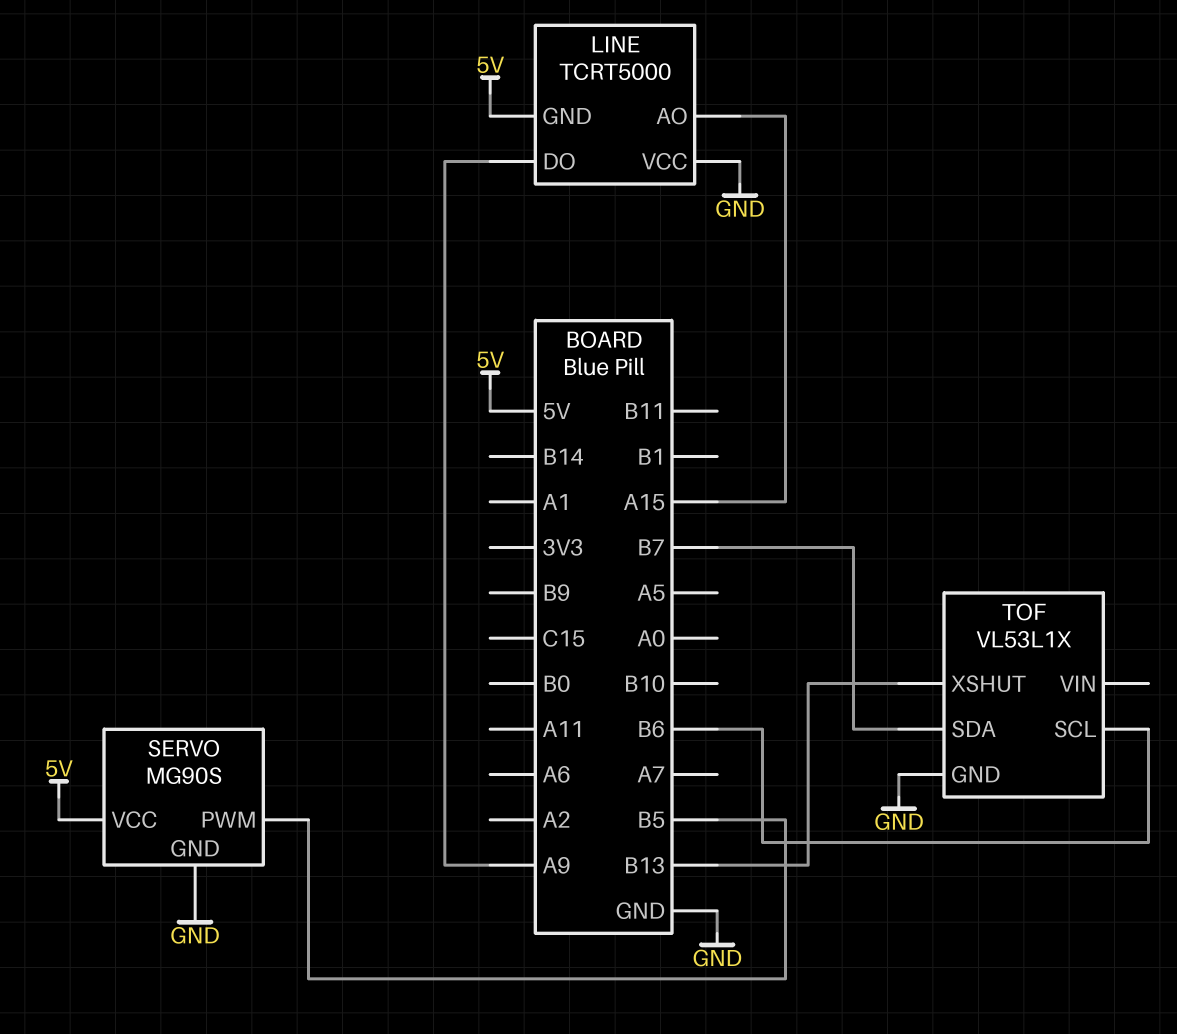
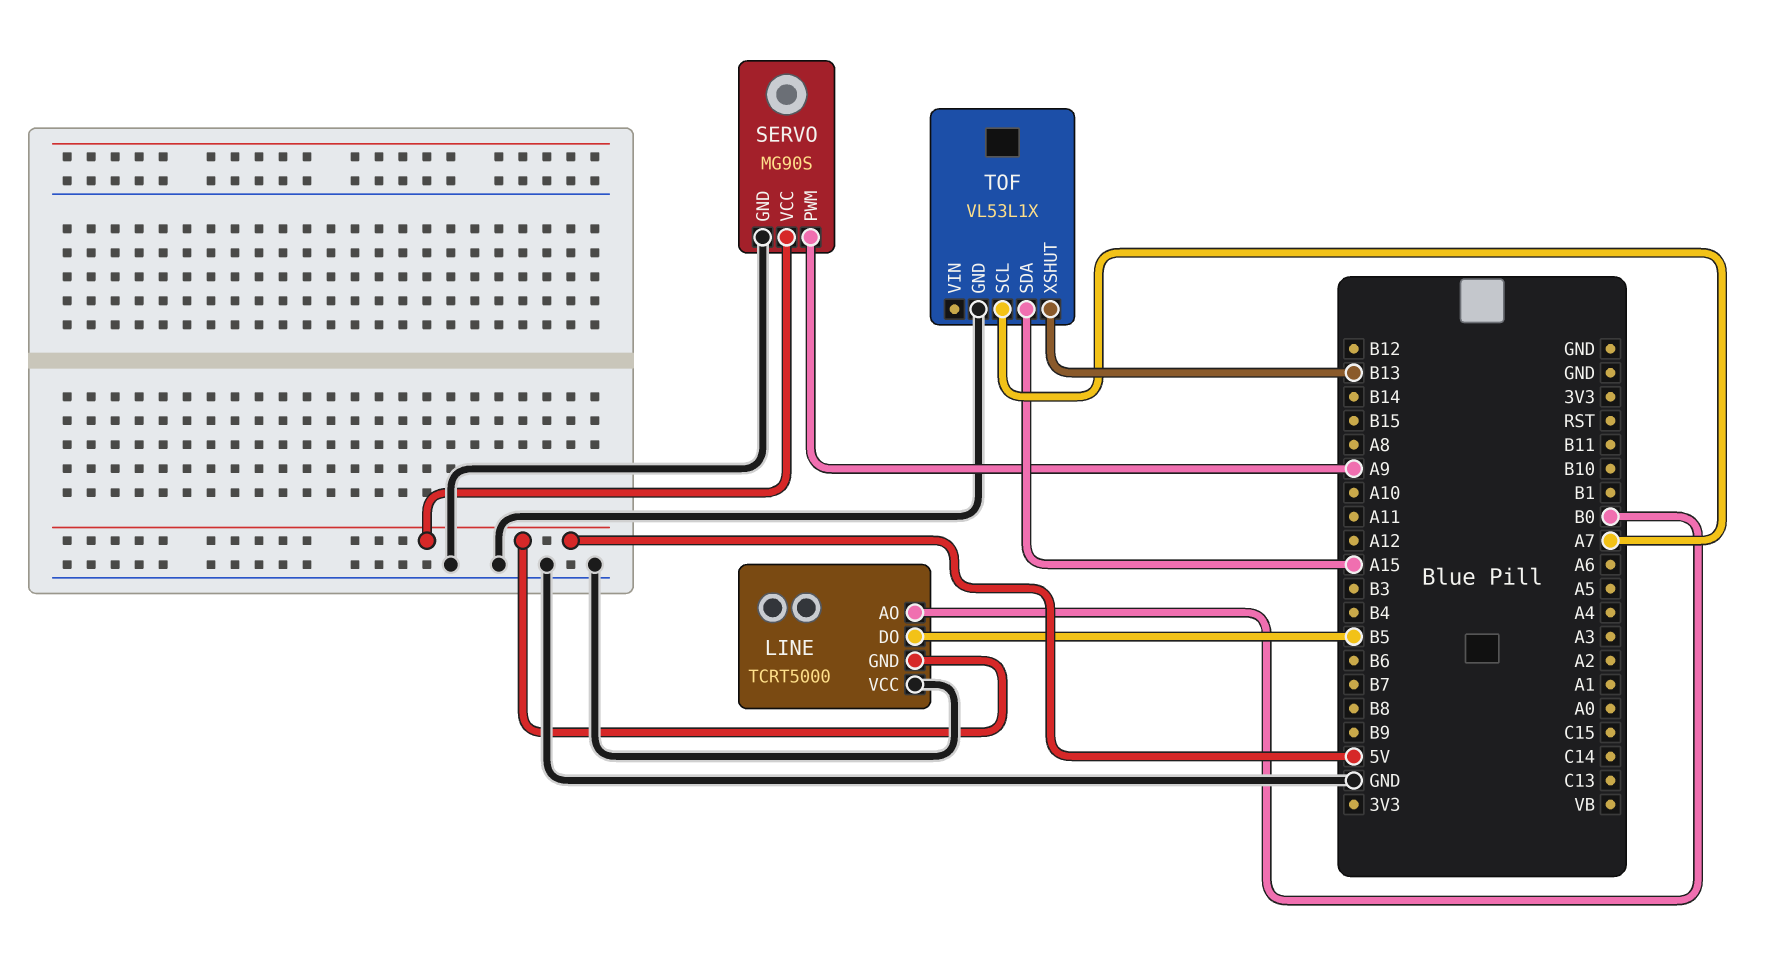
LINE pin AO: A15 -> B0
LINE pin DO: A9 -> B5
SERVO pin PWM: B5 -> A9
TOF pin SCL: B6 -> A7
TOF pin SDA: B7 -> A15

